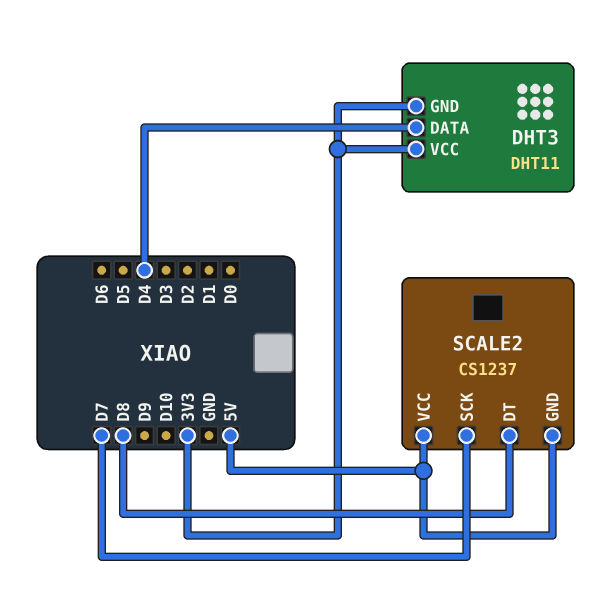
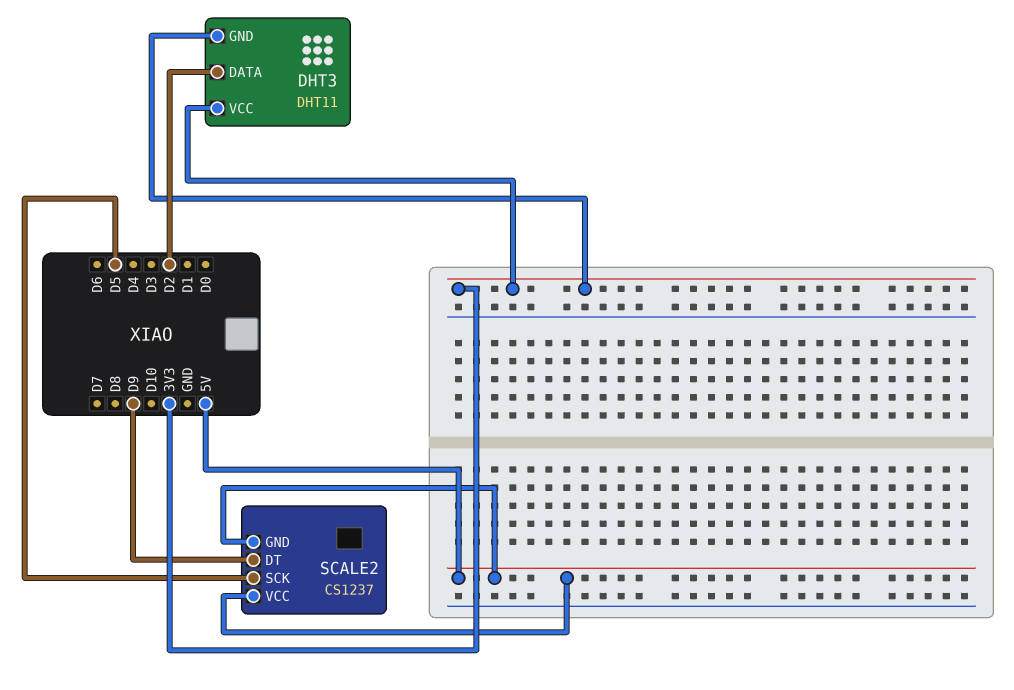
DHT3 pin DATA: D4 -> D2
SCALE2 pin DT: D8 -> D9
SCALE2 pin SCK: D7 -> D5

